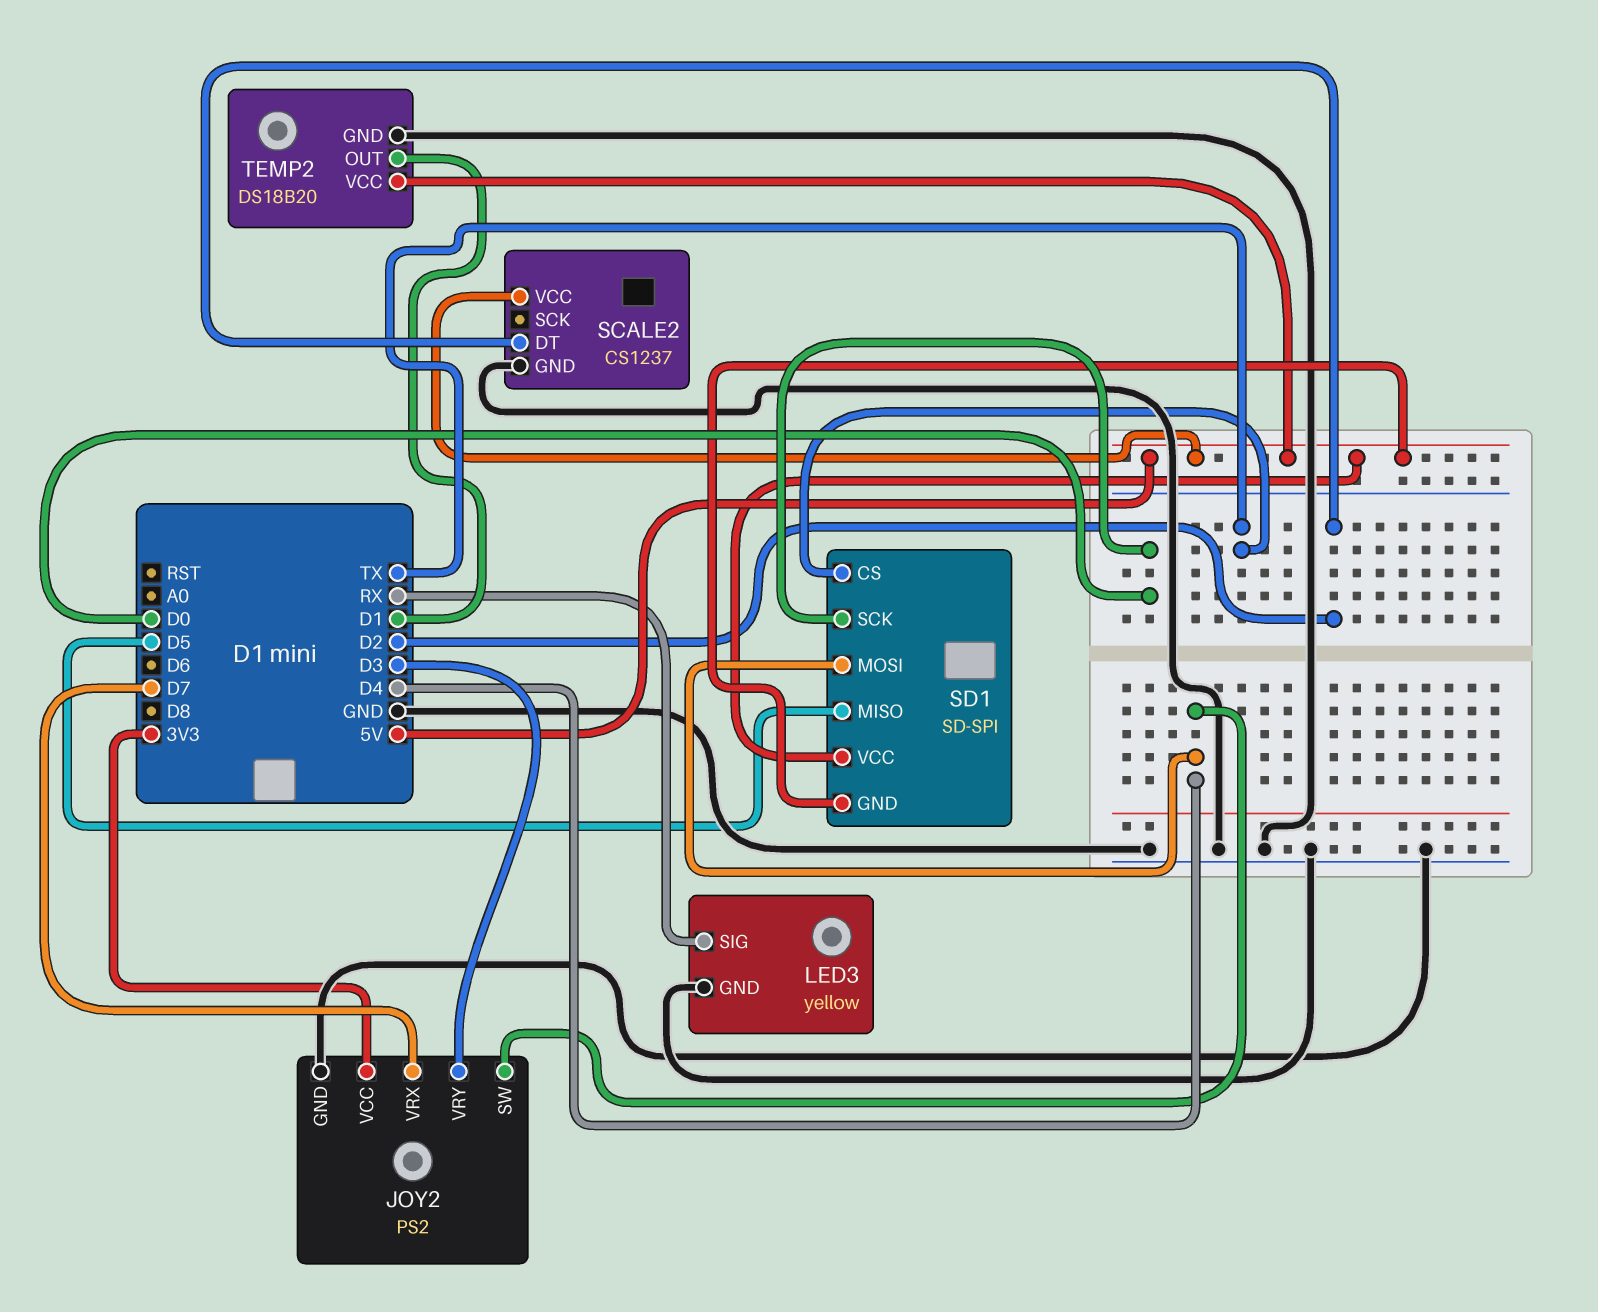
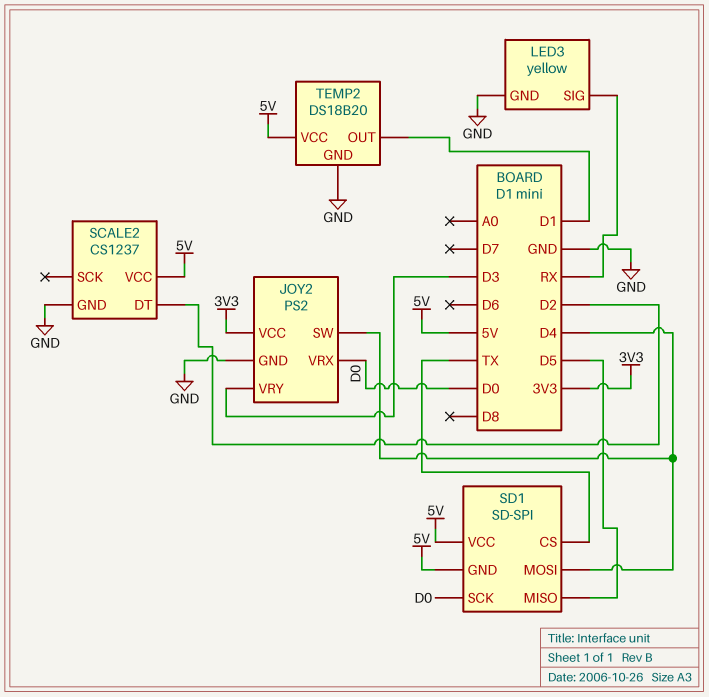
JOY2 pin VRX: D7 -> D0

